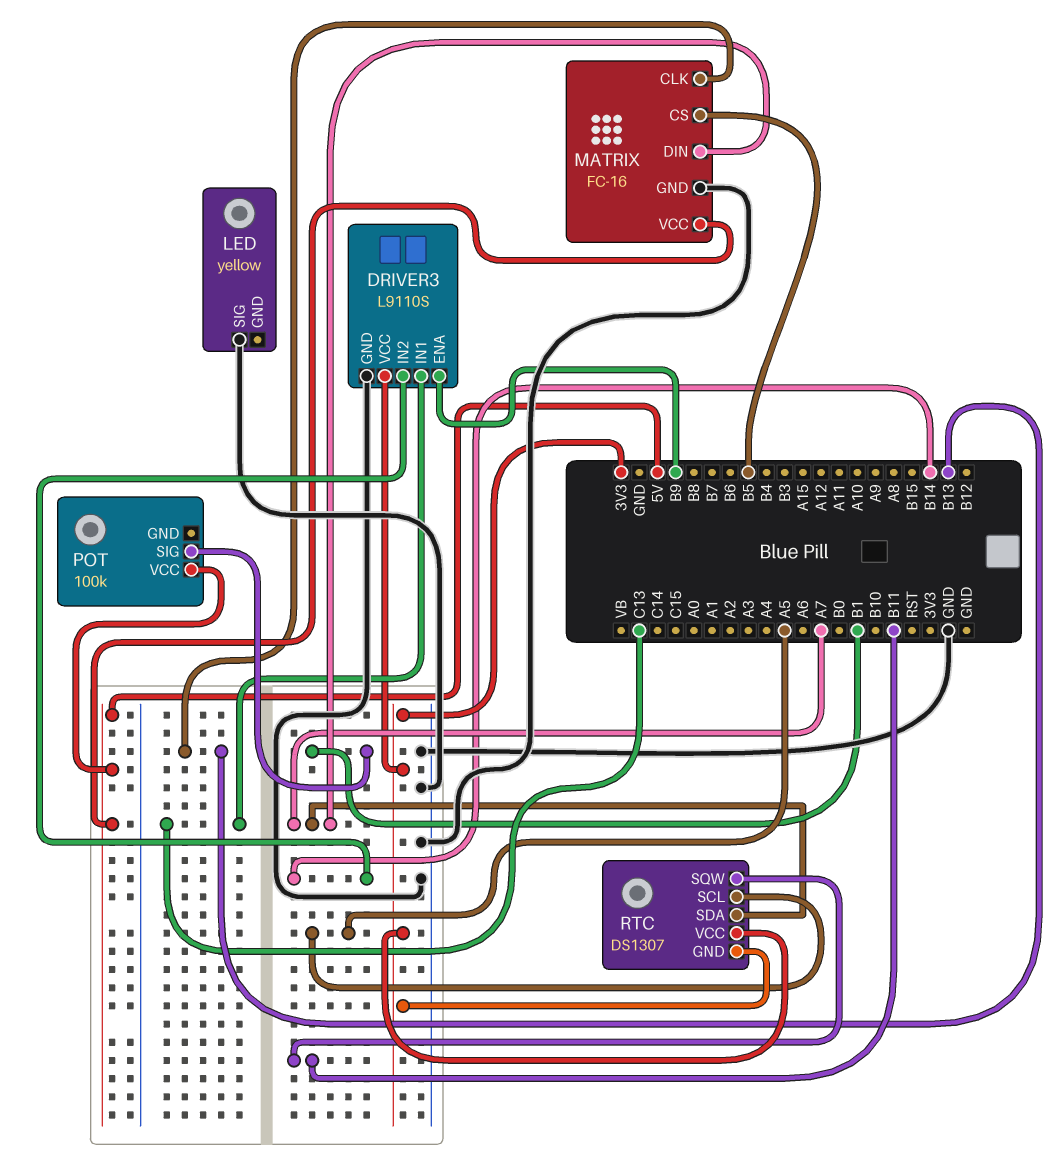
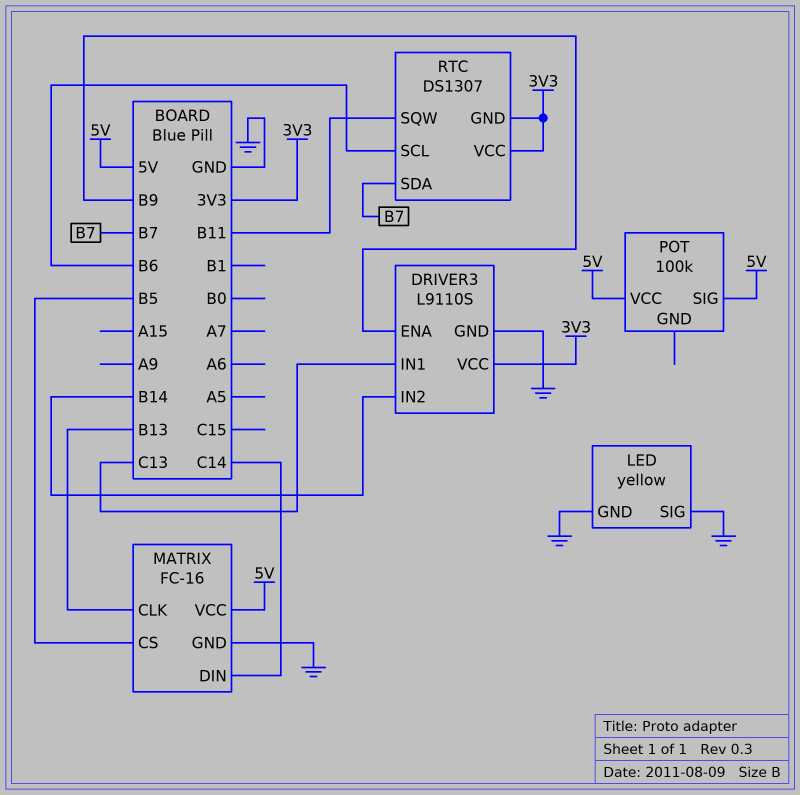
LED pin GND: none -> GND
MATRIX pin DIN: A7 -> C14
POT pin SIG: B1 -> 5V
RTC pin SCL: A5 -> B6
RTC pin SDA: A7 -> B7

